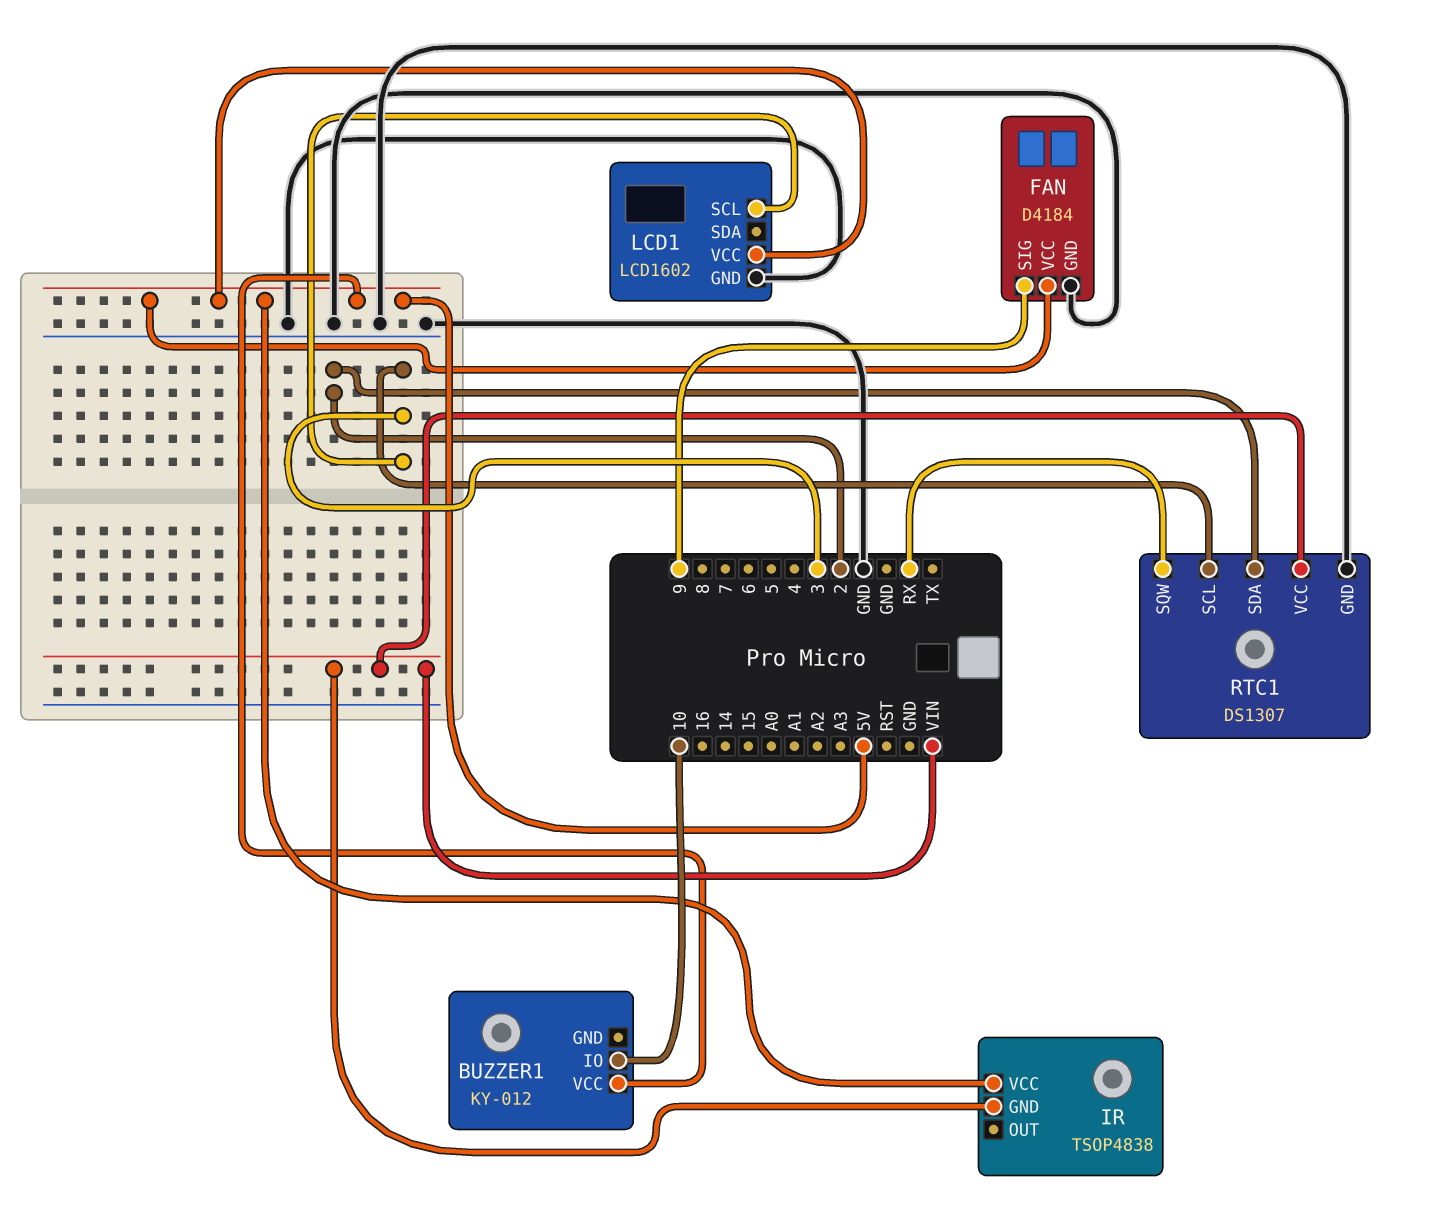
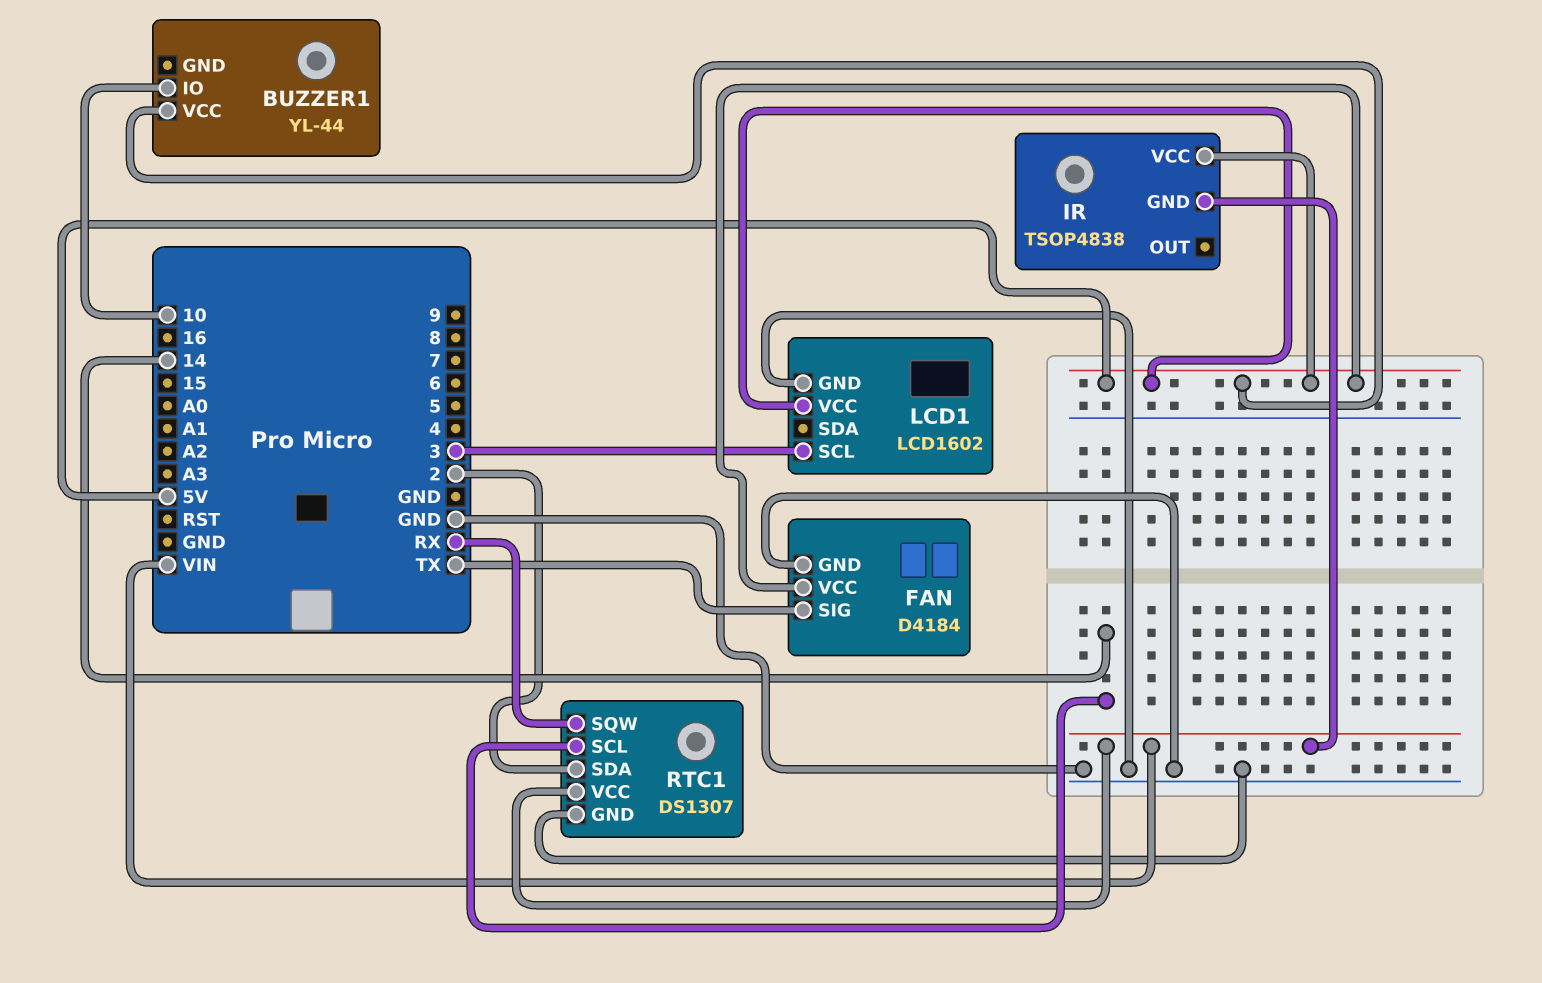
BUZZER1: KY-012 -> YL-44
FAN pin SIG: 9 -> TX
RTC1 pin SCL: 3 -> 14

